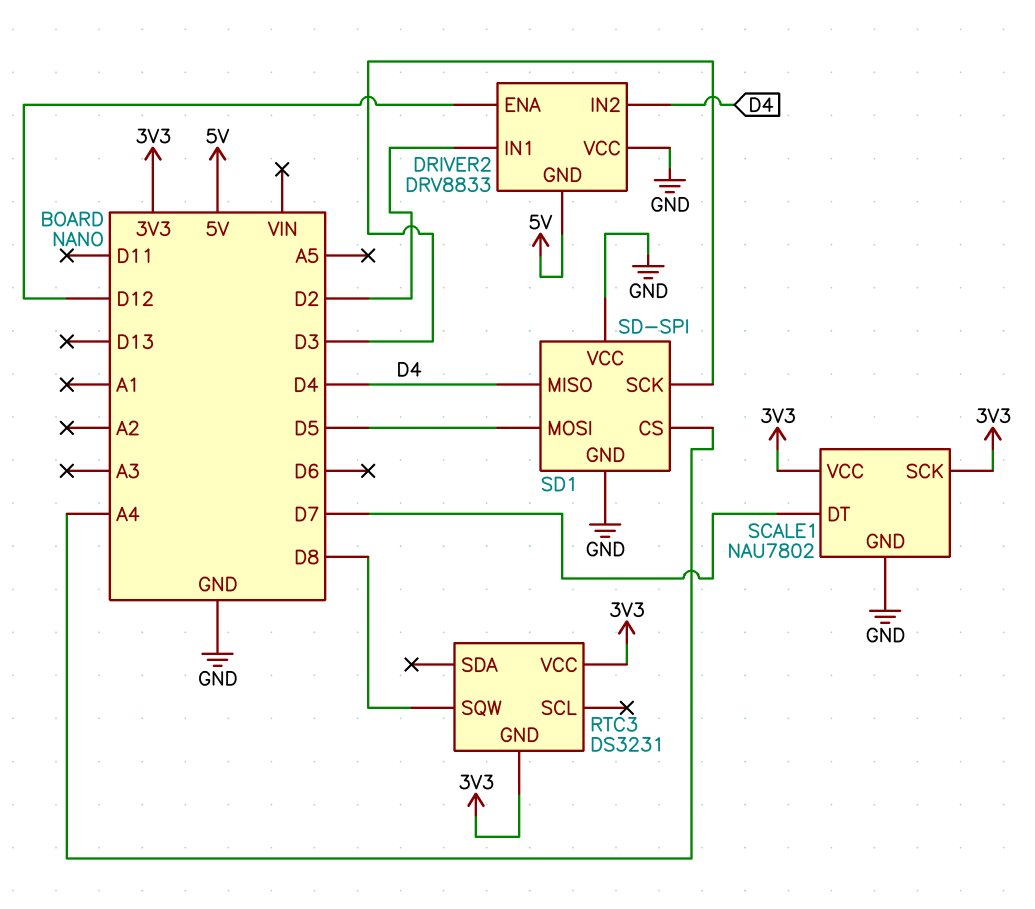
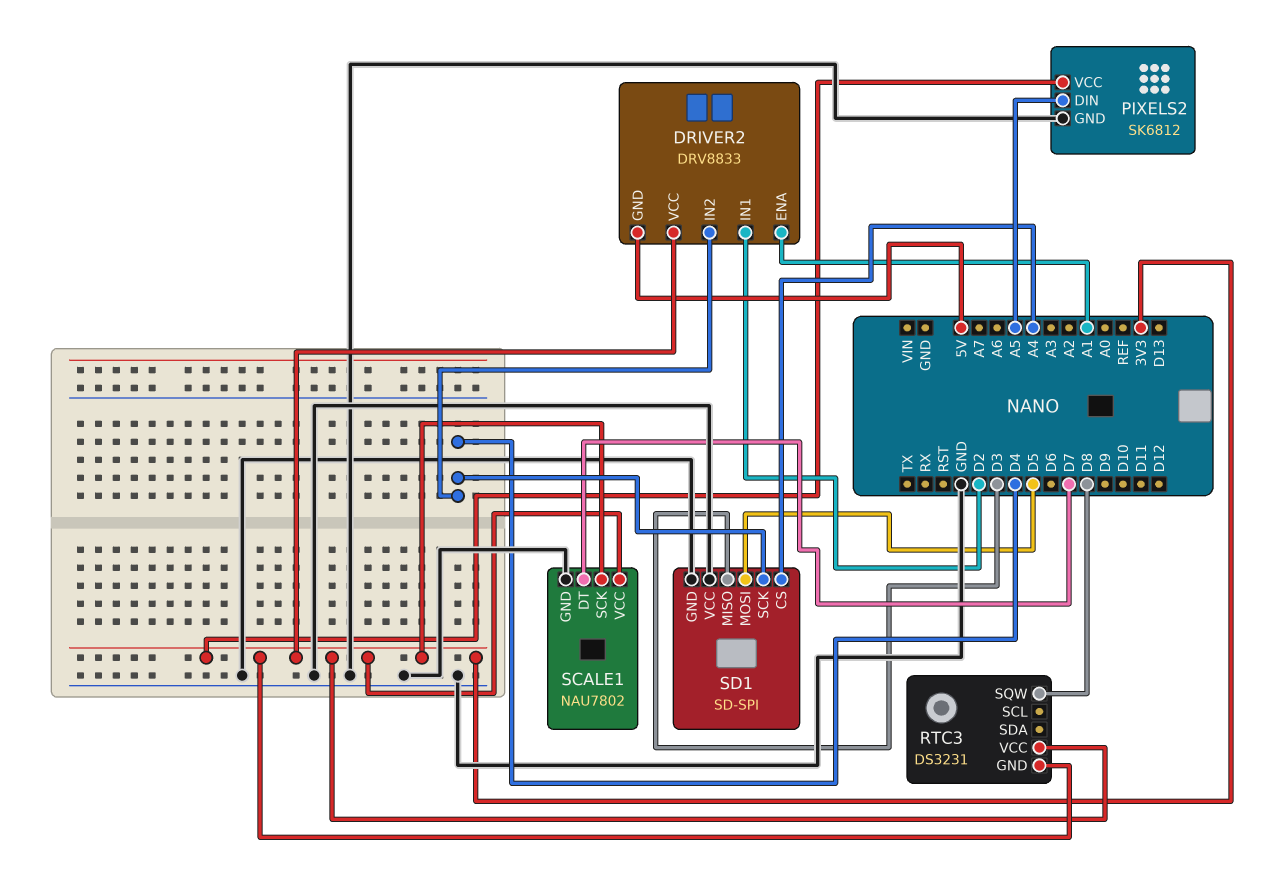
DRIVER2 pin ENA: D12 -> A1
DRIVER2 pin VCC: GND -> 3V3
PIXELS2: none -> SK6812
PIXELS2 pin DIN: none -> A5
PIXELS2 pin GND: none -> GND
PIXELS2 pin VCC: none -> 3V3
SD1 pin MISO: D4 -> D3
SD1 pin SCK: D3 -> D4

